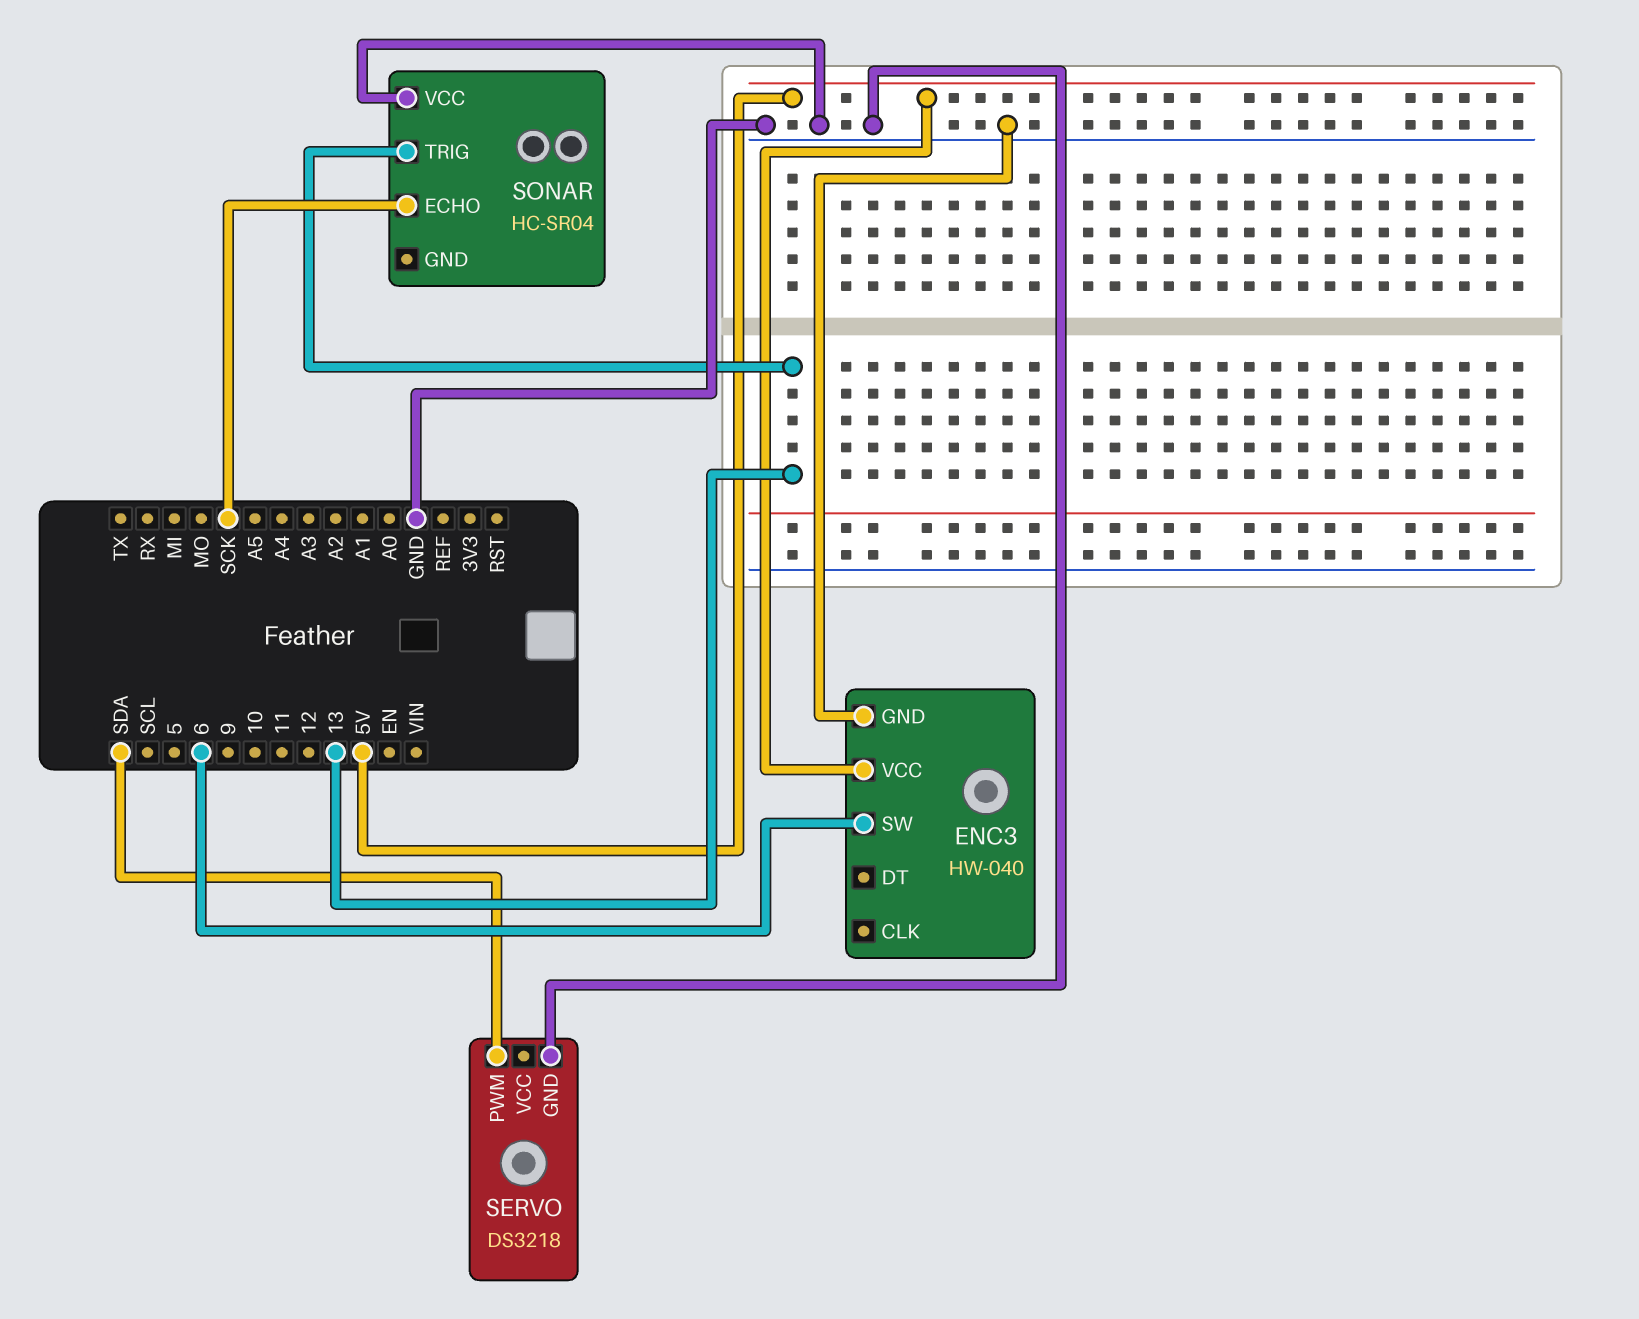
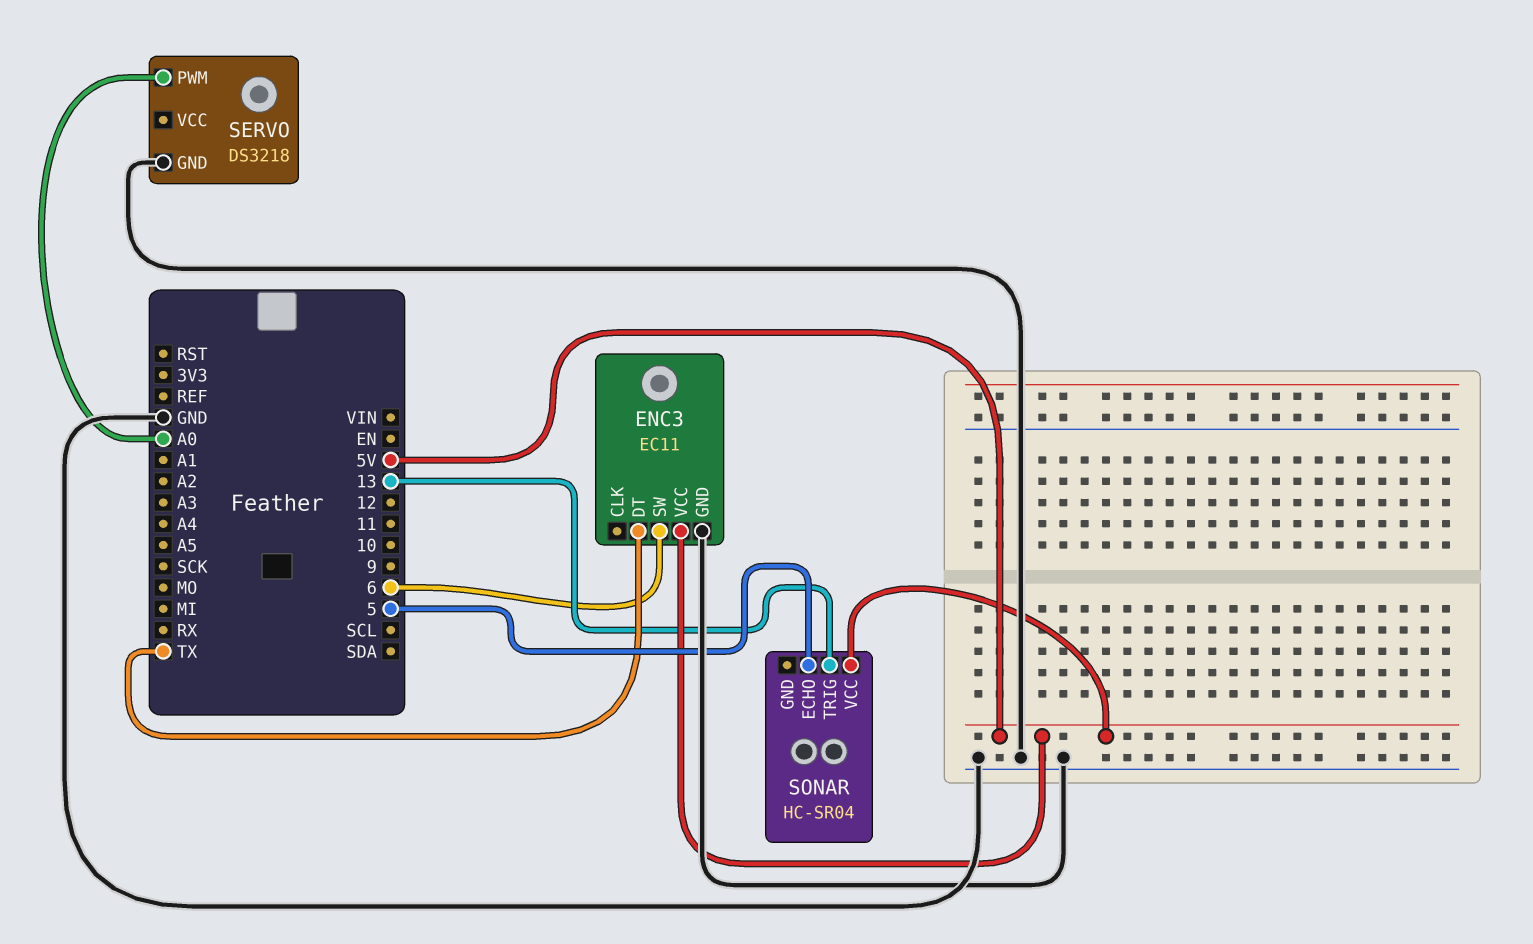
ENC3: HW-040 -> EC11
ENC3 pin DT: none -> TX
SERVO pin PWM: SDA -> A0
SONAR pin ECHO: SCK -> 5
SONAR pin VCC: GND -> 5V

